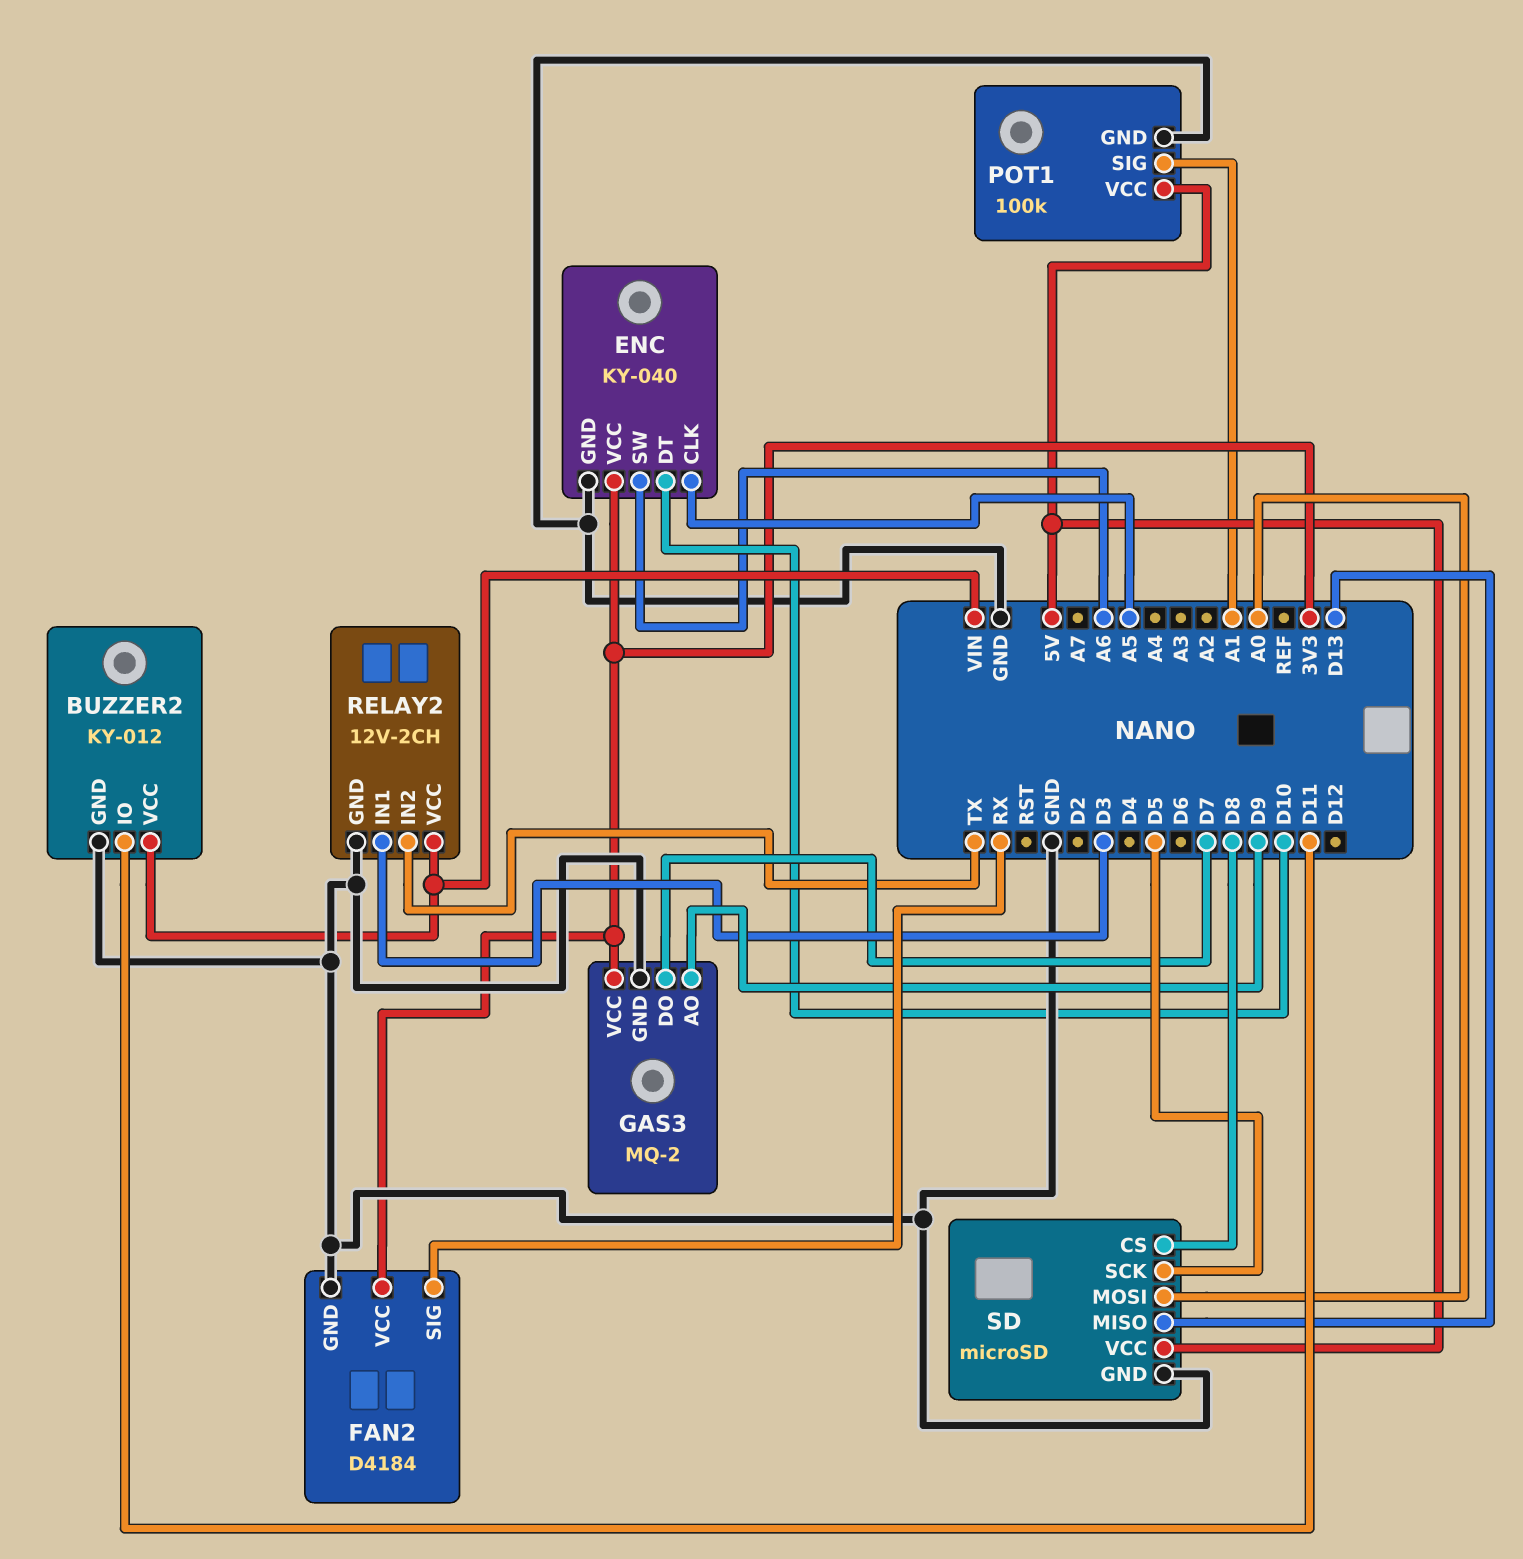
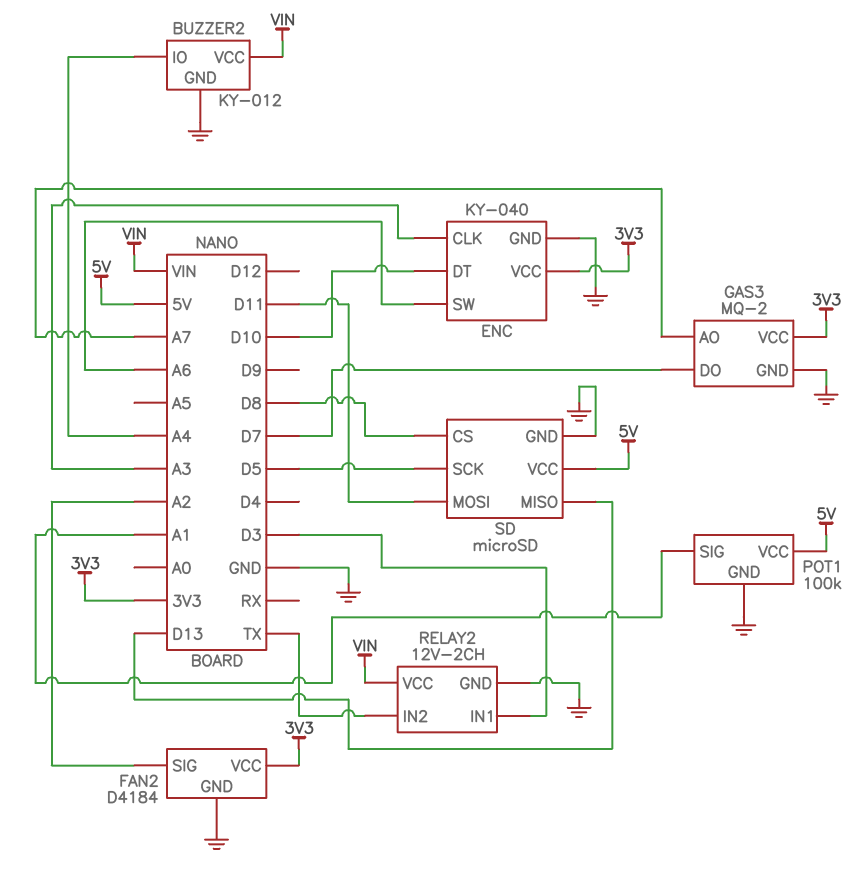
BUZZER2 pin IO: D11 -> A4
ENC pin CLK: A5 -> A3
FAN2 pin SIG: RX -> A2
GAS3 pin AO: D9 -> A7
SD pin MOSI: A0 -> D11

